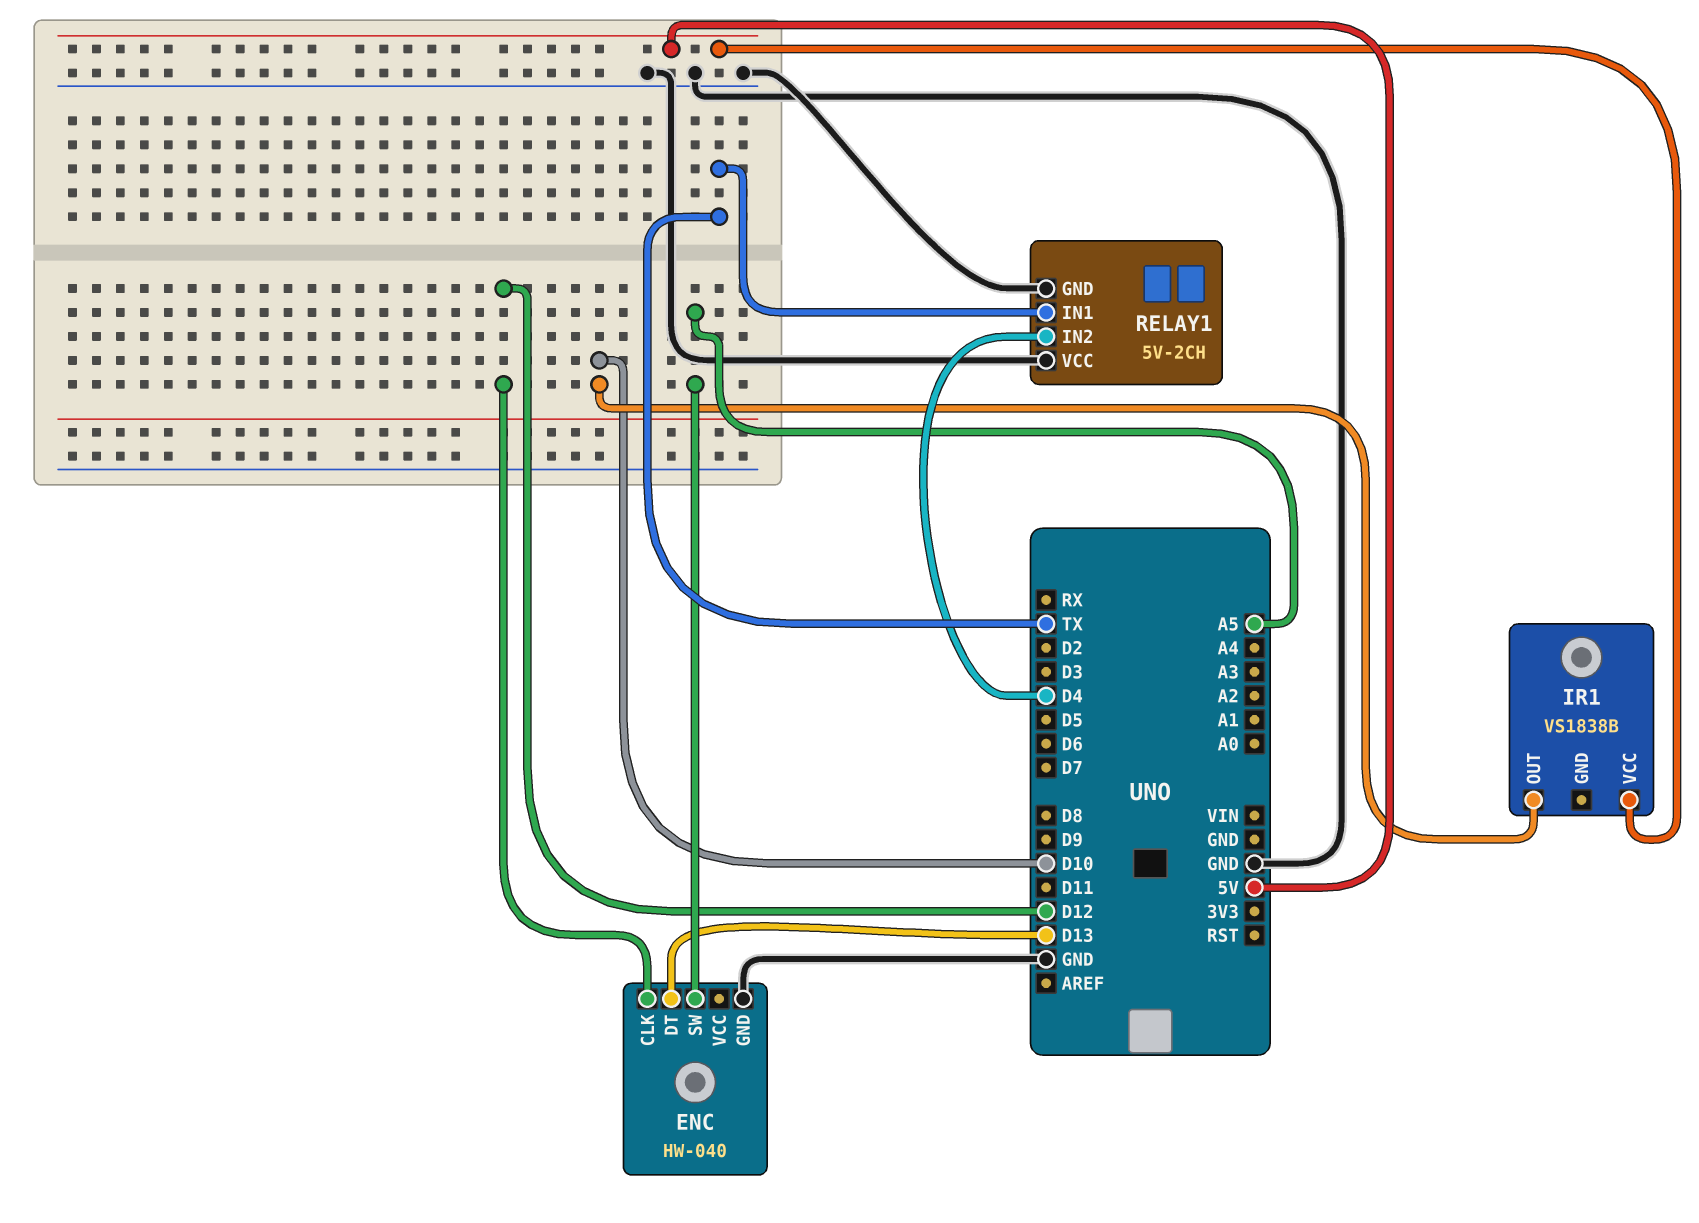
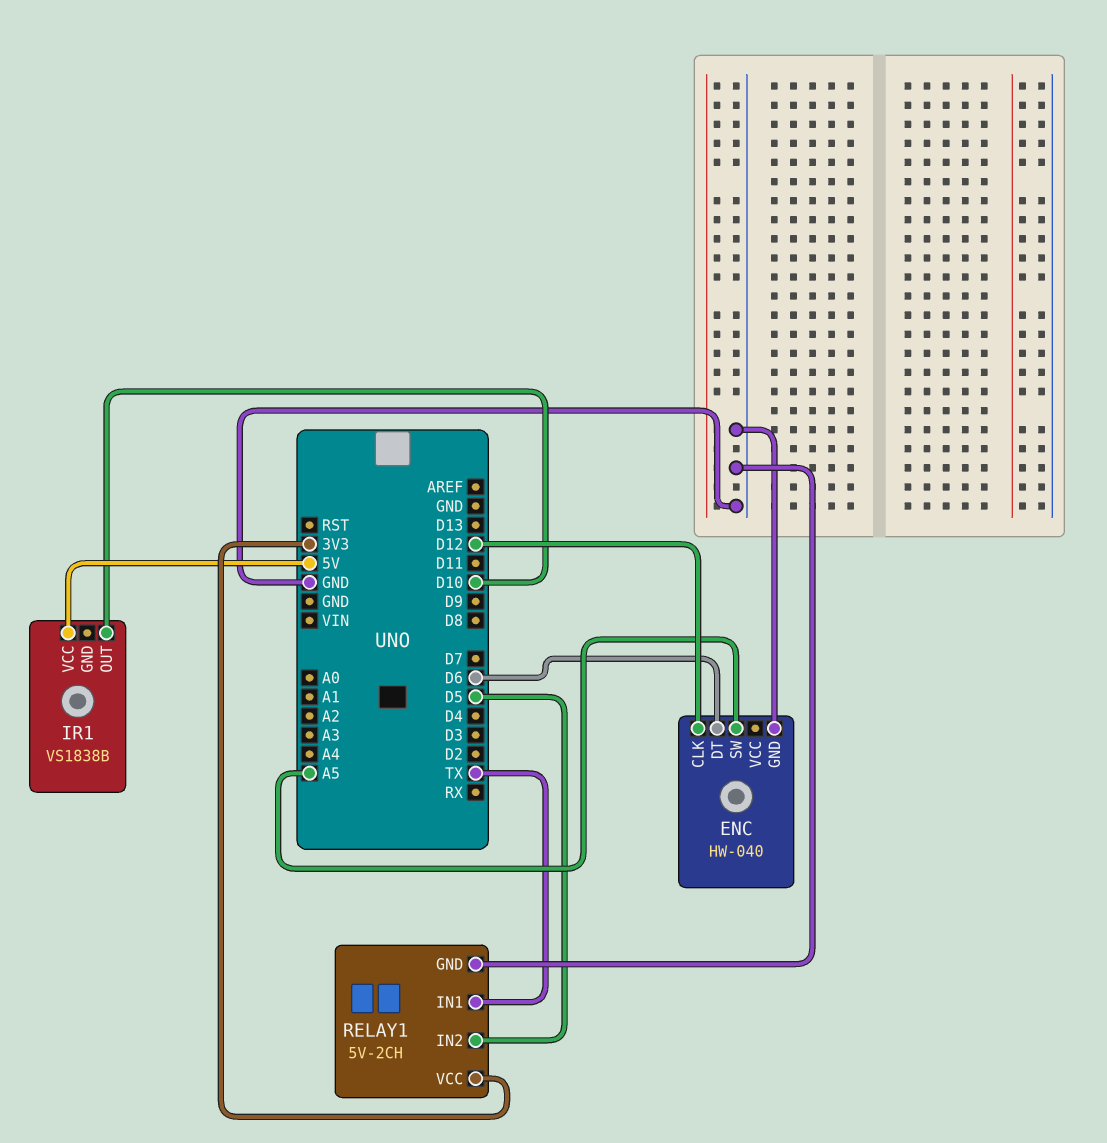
ENC pin DT: D13 -> D6
RELAY1 pin IN2: D4 -> D5
RELAY1 pin VCC: GND -> 3V3

